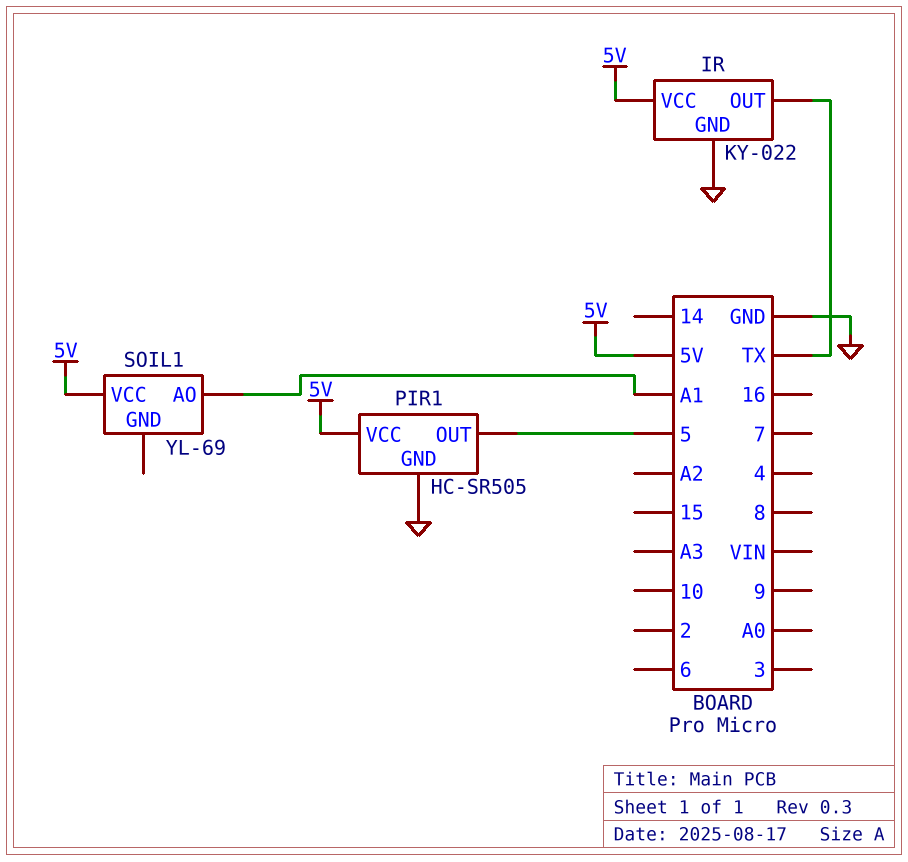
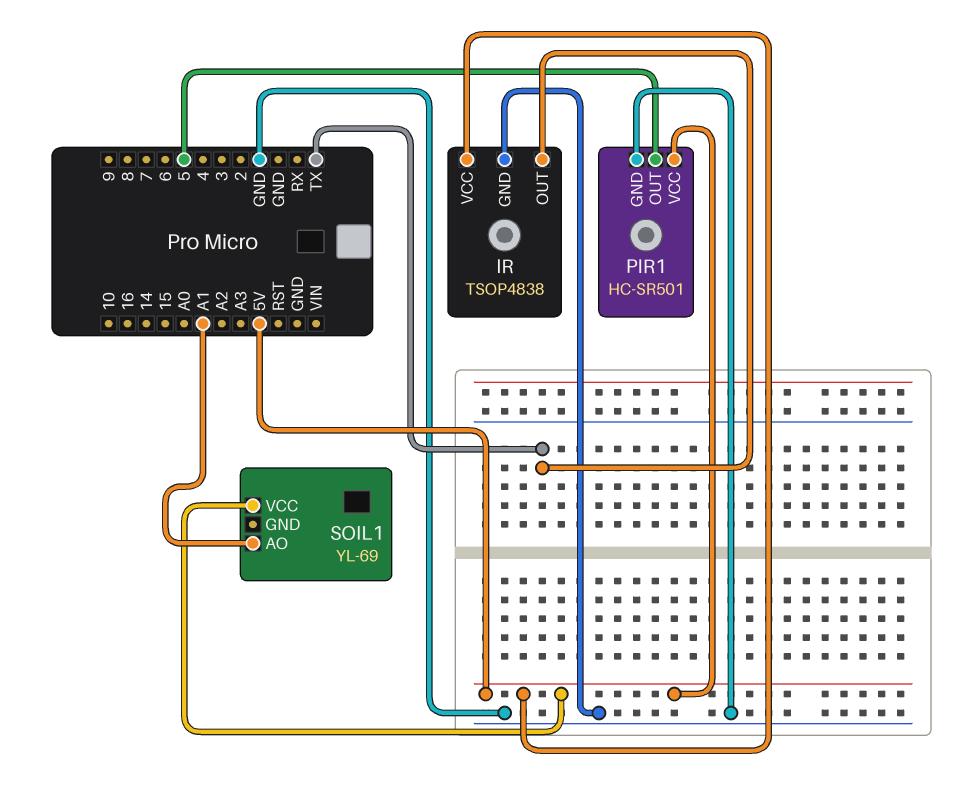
IR: KY-022 -> TSOP4838
PIR1: HC-SR505 -> HC-SR501

